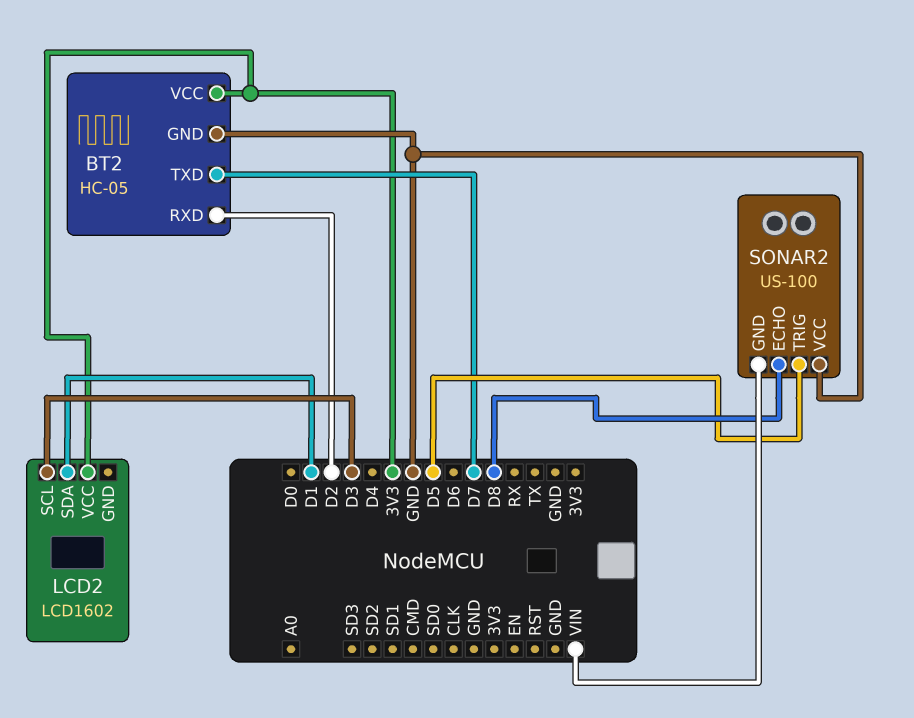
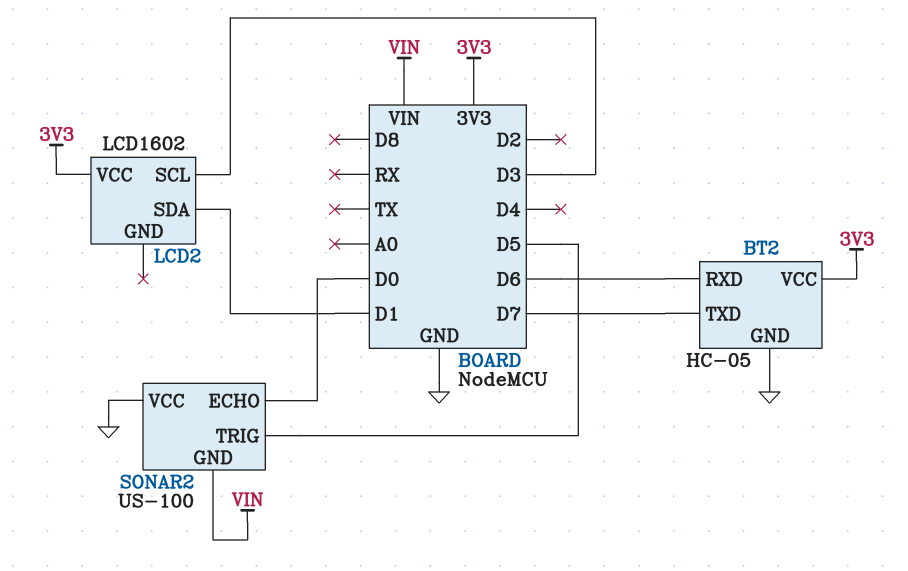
BT2 pin RXD: D2 -> D6
SONAR2 pin ECHO: D8 -> D0

